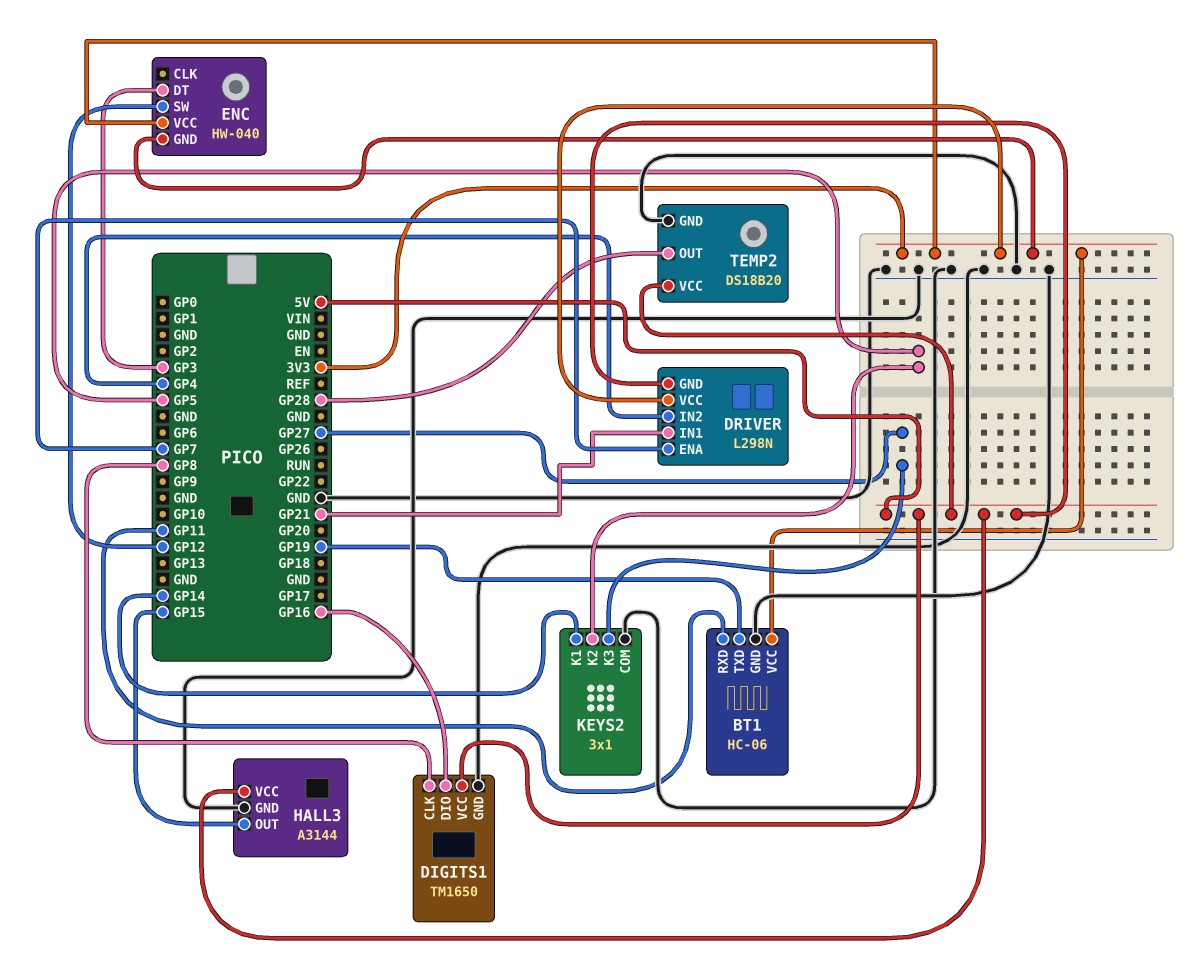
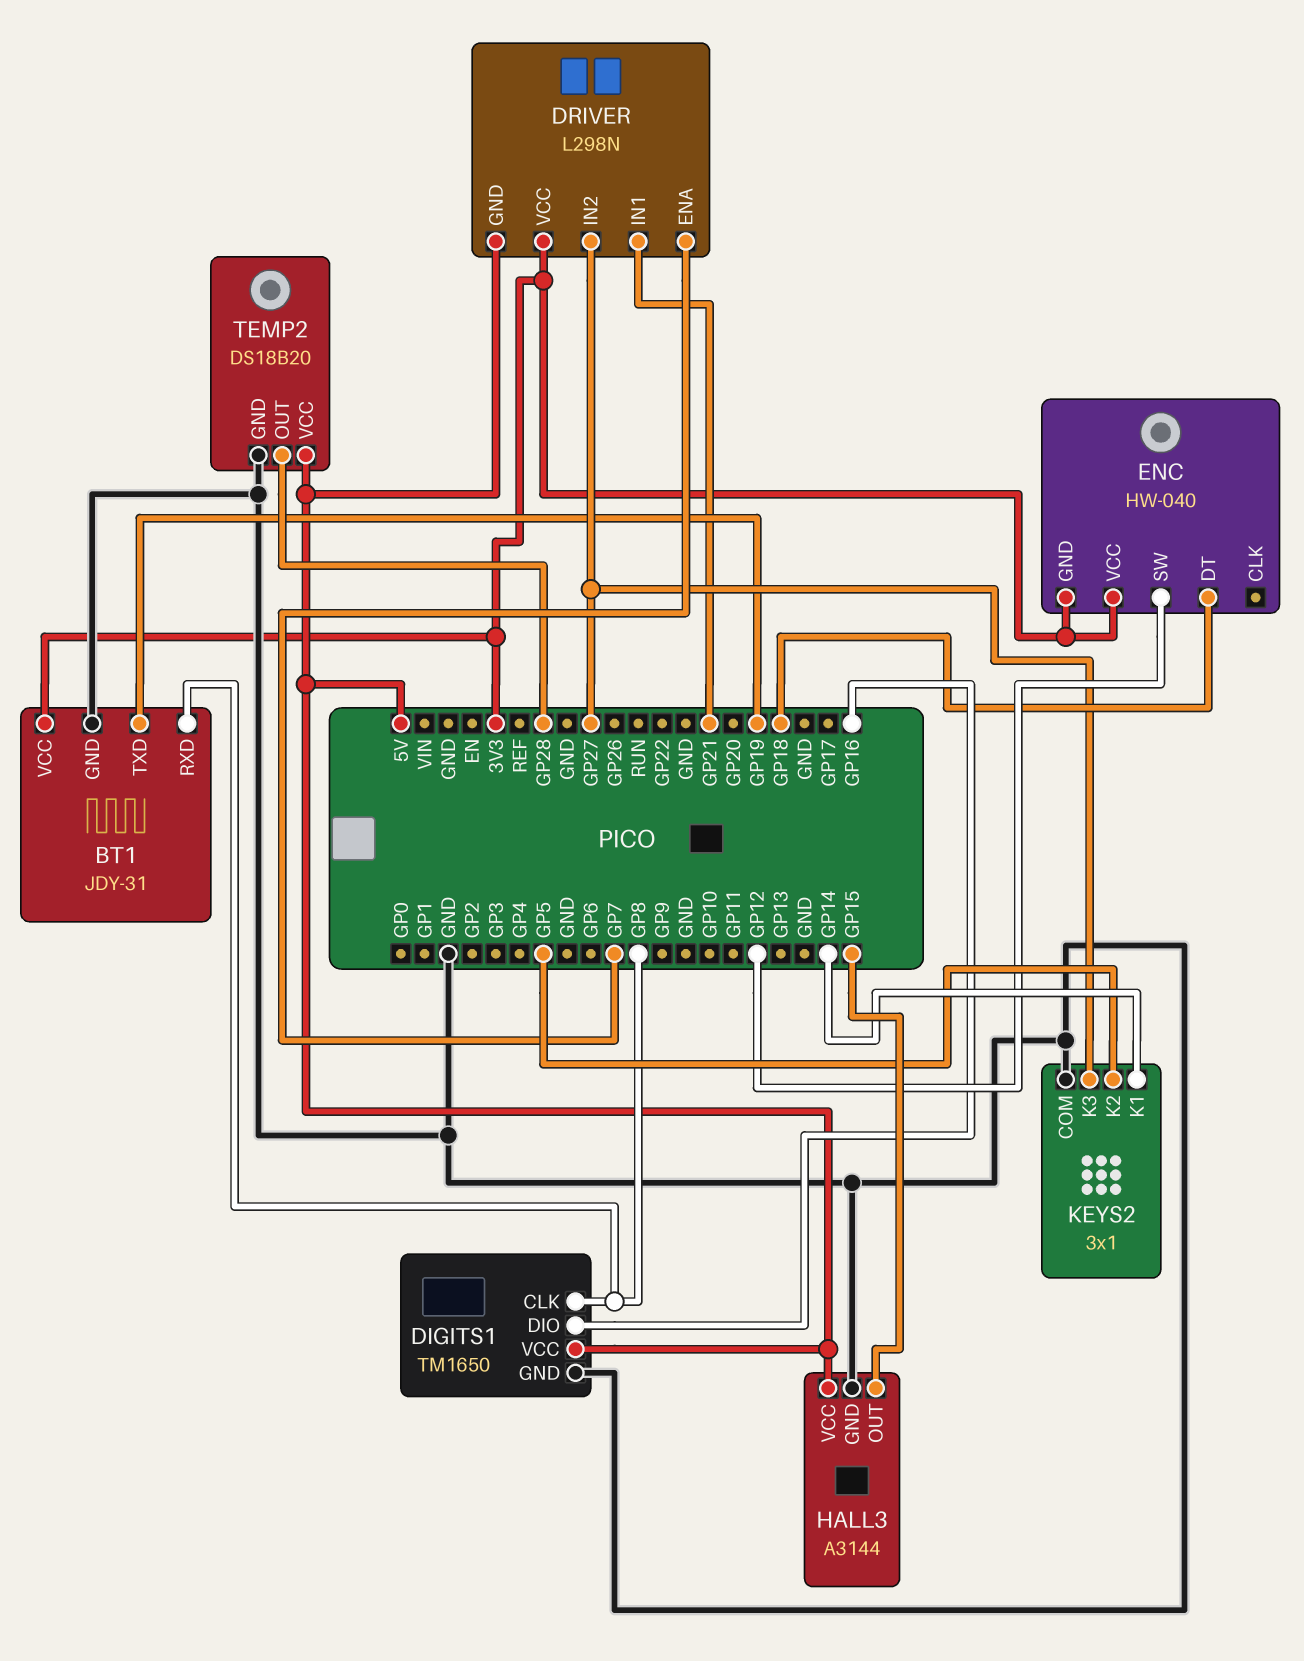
BT1: HC-06 -> JDY-31
BT1 pin RXD: GP11 -> GP8
DRIVER pin IN2: GP4 -> GP27
ENC pin DT: GP3 -> GP18

